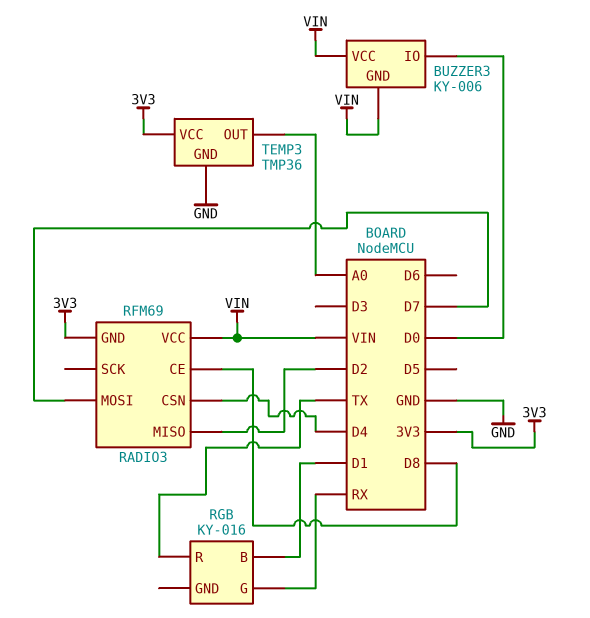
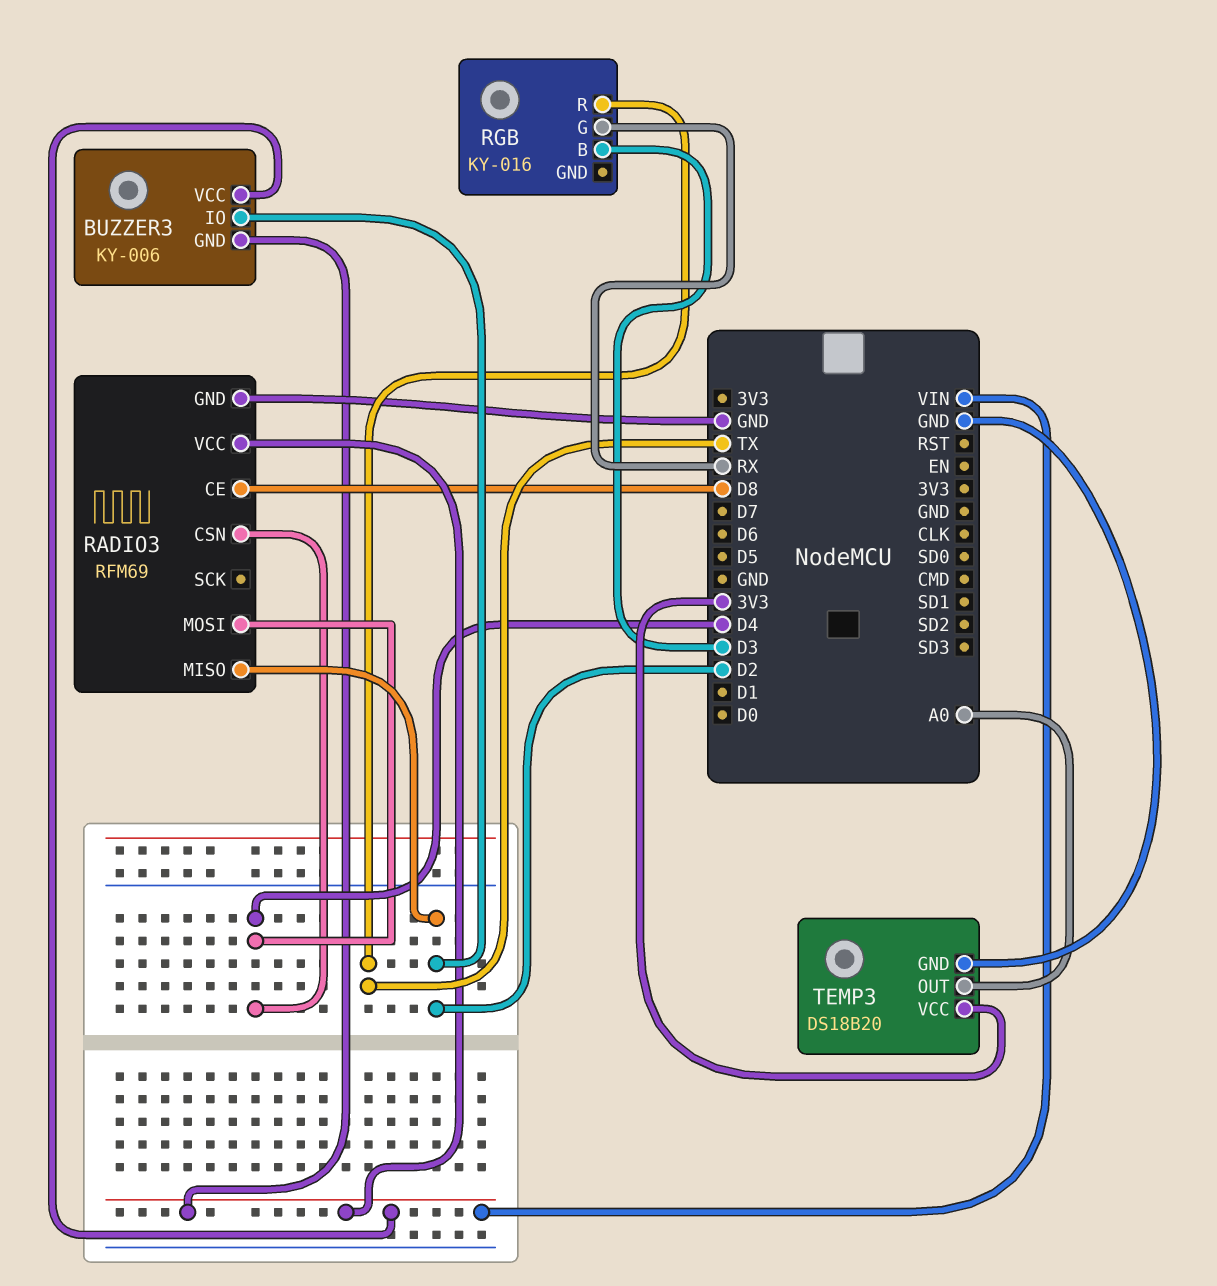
BUZZER3 pin IO: D0 -> D2
RADIO3 pin GND: 3V3 -> GND
RADIO3 pin MOSI: D7 -> D4
RGB pin B: D1 -> D3
TEMP3: TMP36 -> DS18B20

